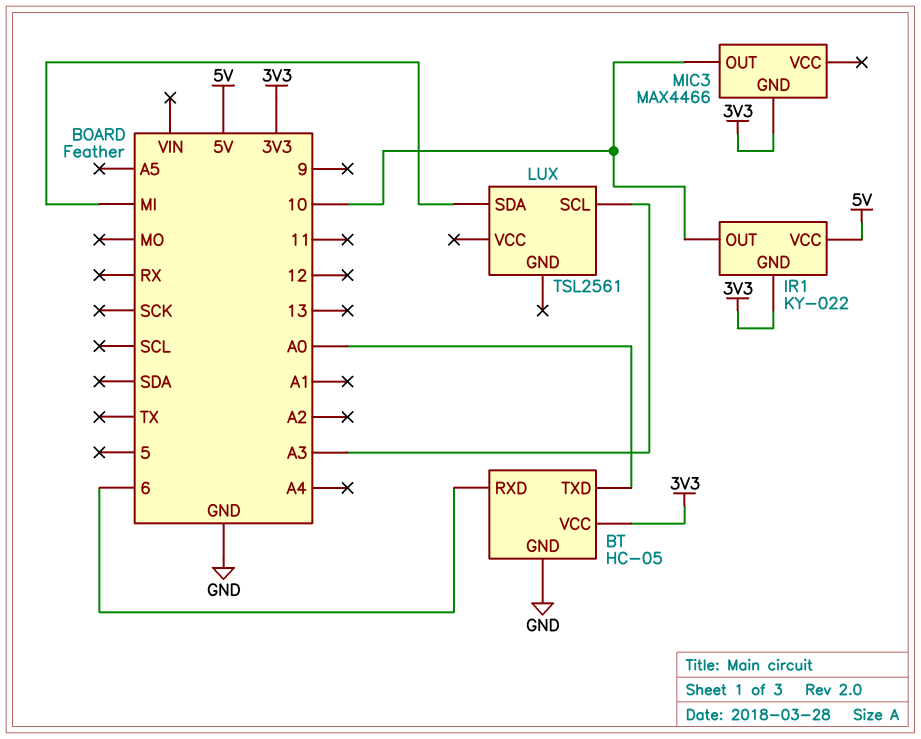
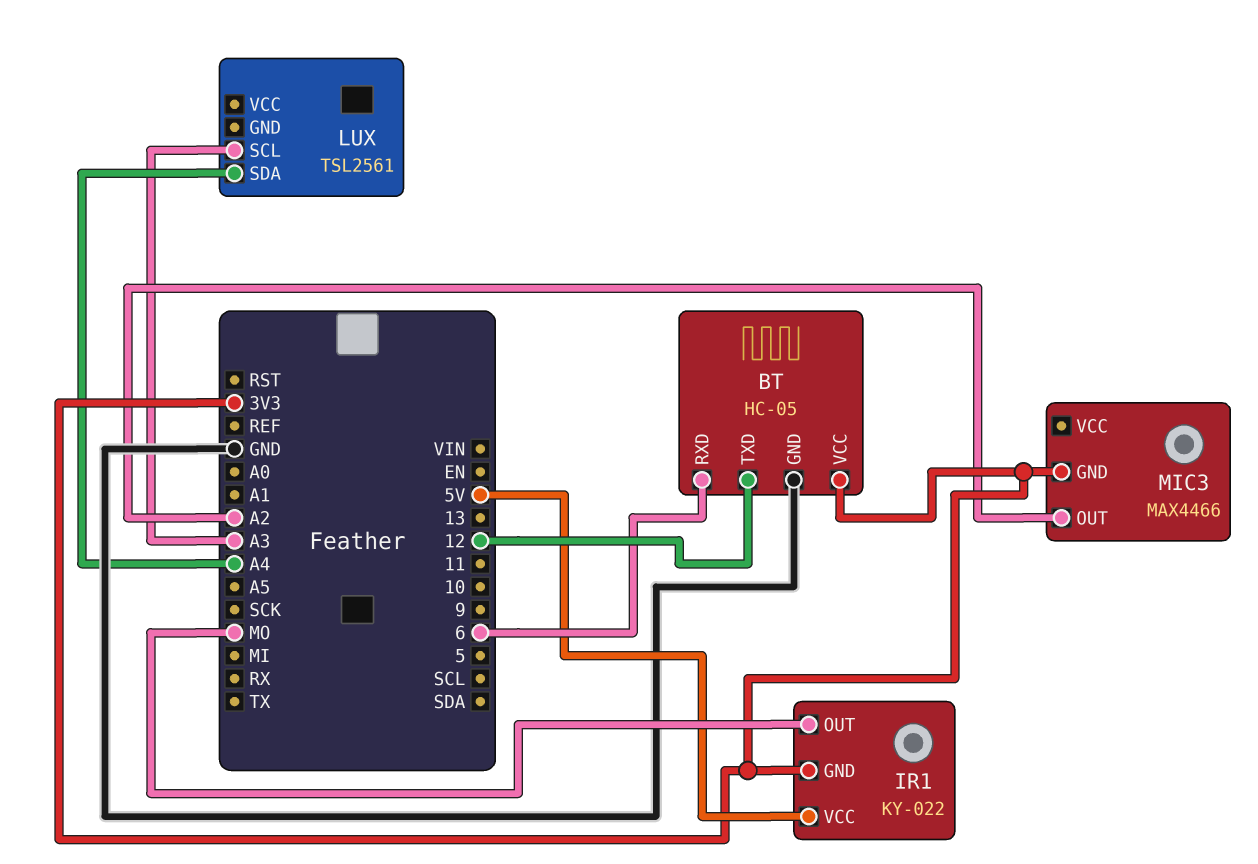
BT pin TXD: A0 -> 12
IR1 pin OUT: 10 -> MO
LUX pin SDA: MI -> A4
MIC3 pin OUT: 10 -> A2

